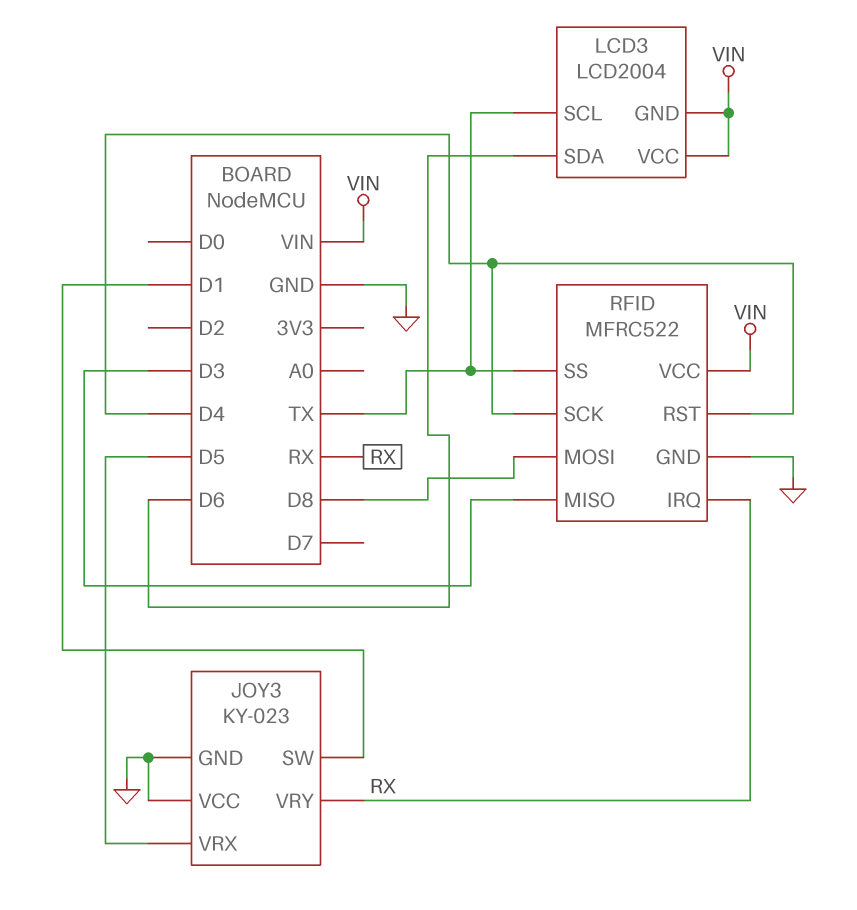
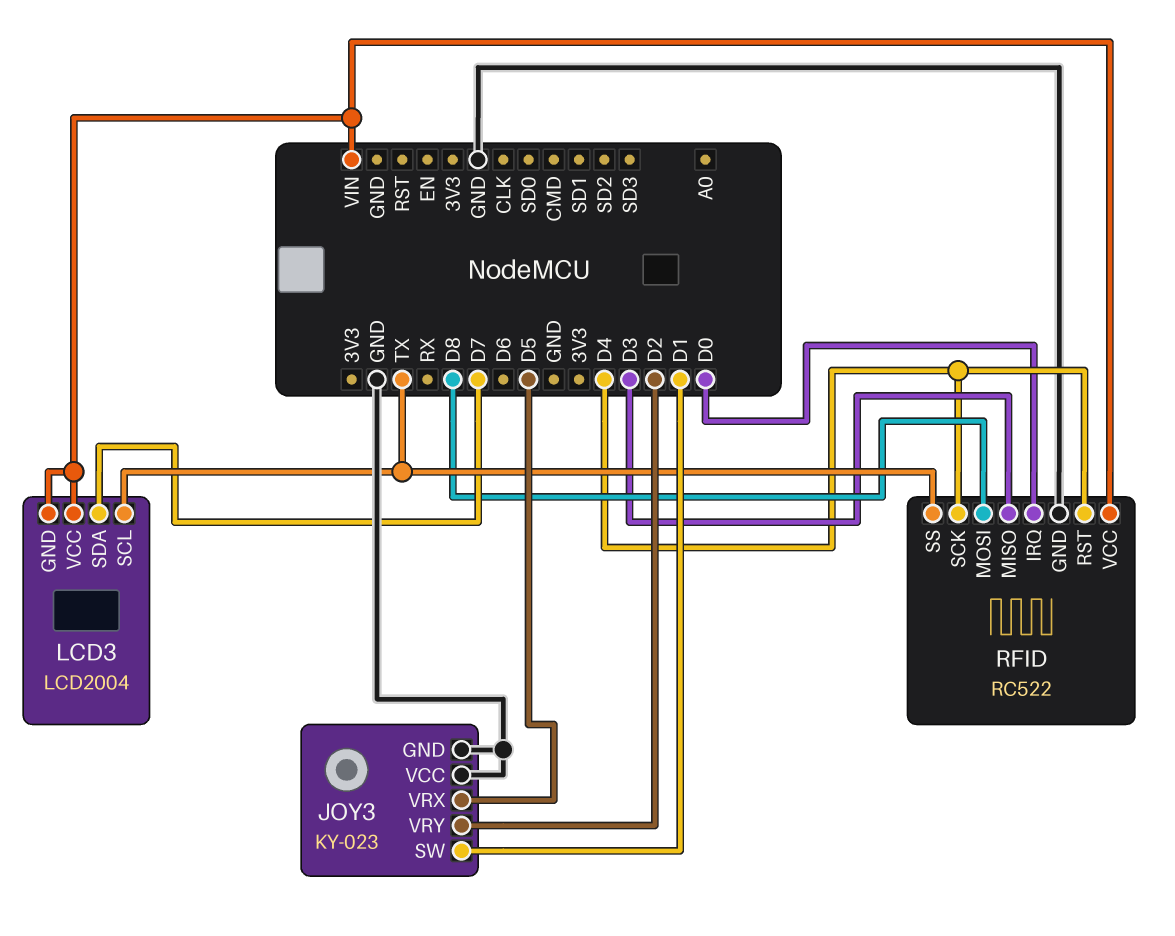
JOY3 pin VRY: RX -> D2
LCD3 pin SDA: D6 -> D7
RFID: MFRC522 -> RC522
RFID pin IRQ: RX -> D0

